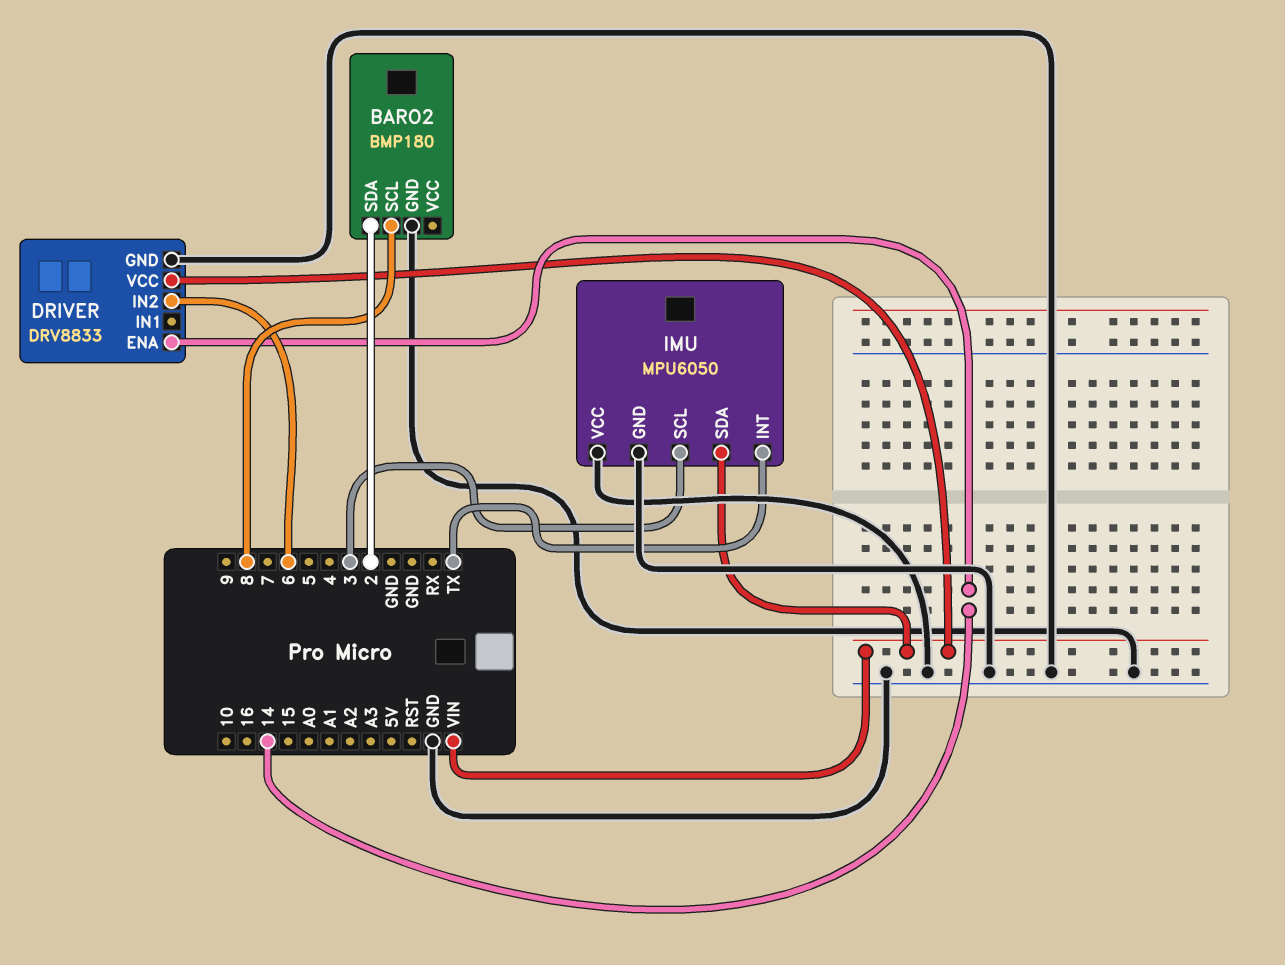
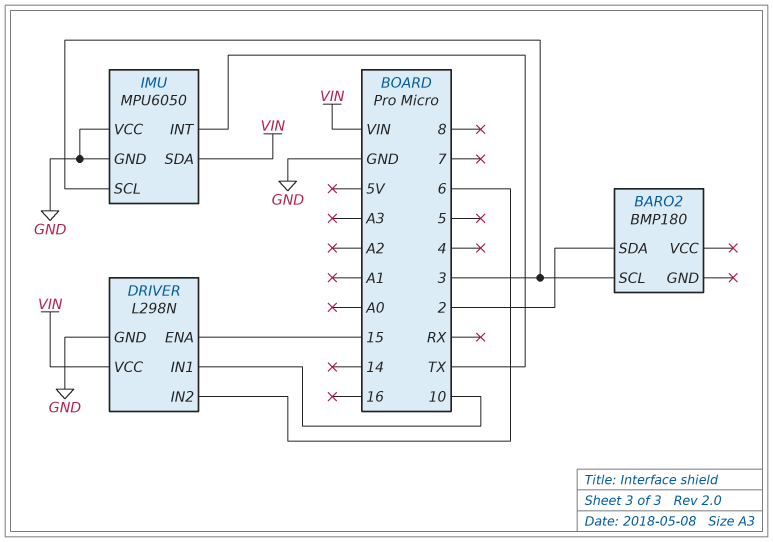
BARO2 pin GND: GND -> none
BARO2 pin SCL: 8 -> 3
DRIVER: DRV8833 -> L298N
DRIVER pin ENA: 14 -> 15
DRIVER pin IN1: none -> 10

